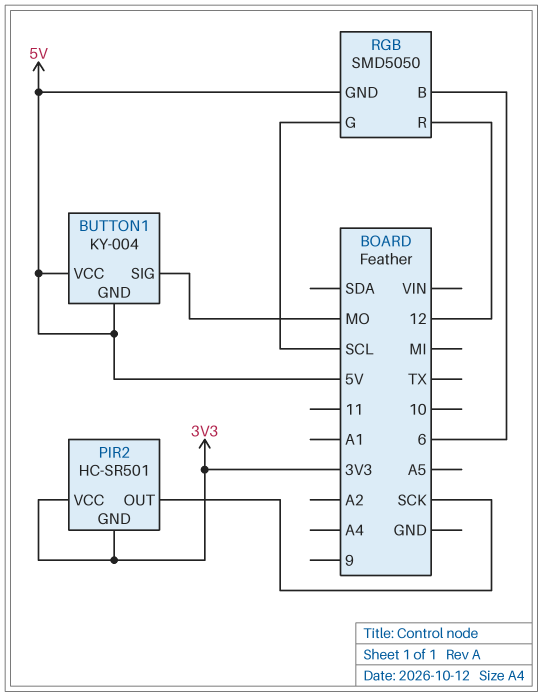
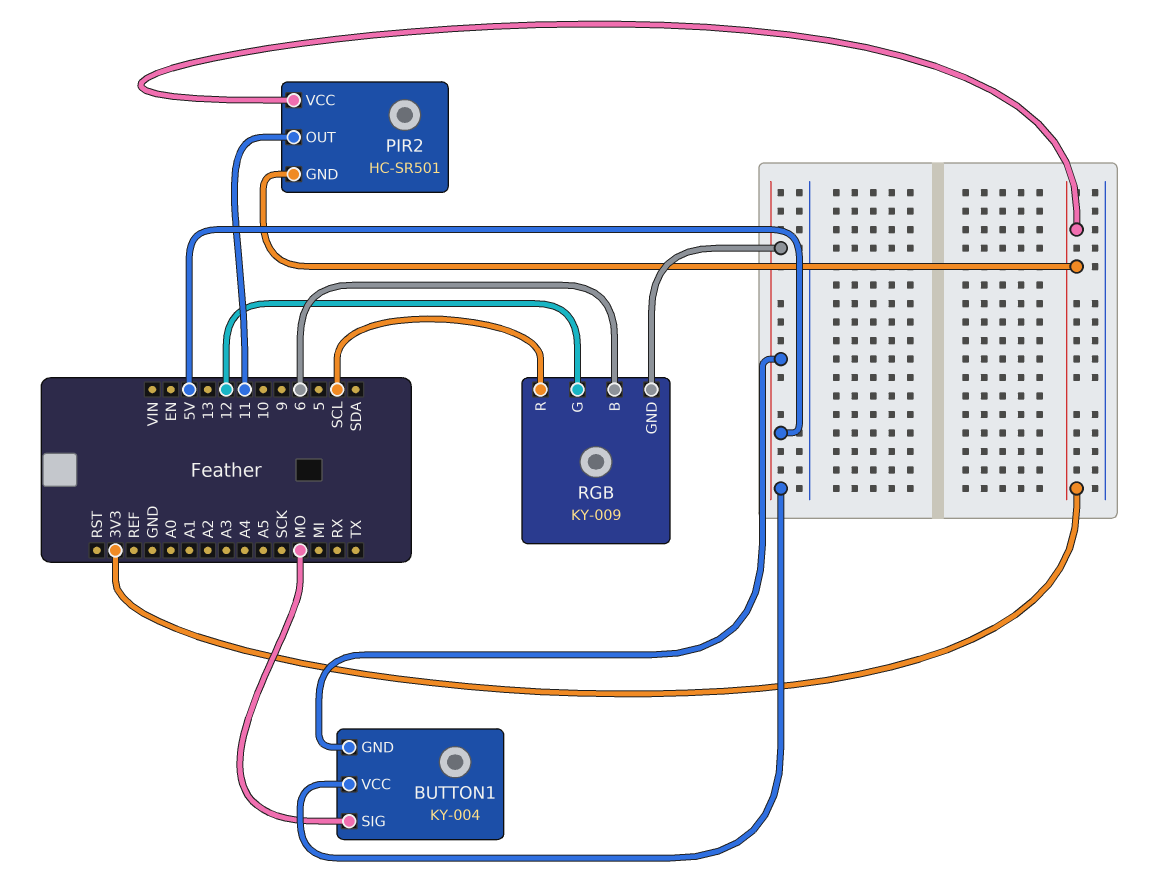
PIR2 pin OUT: SCK -> 11
RGB: SMD5050 -> KY-009
RGB pin G: SCL -> 12
RGB pin R: 12 -> SCL

